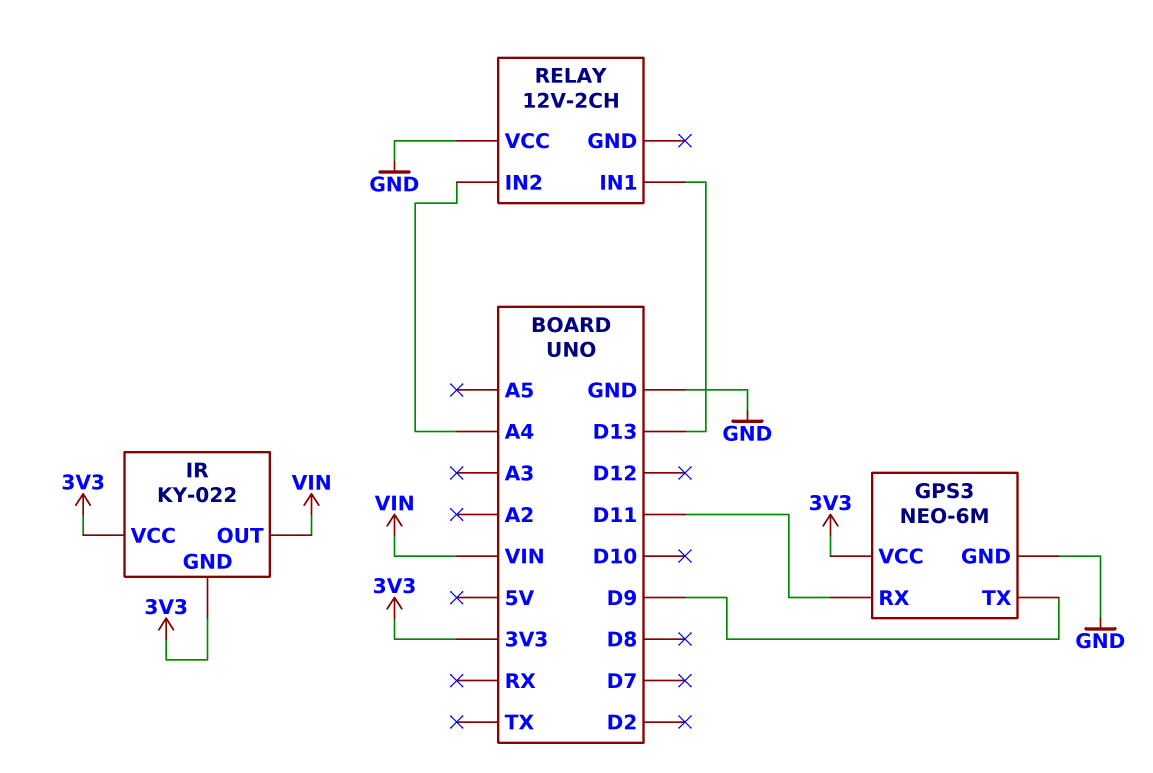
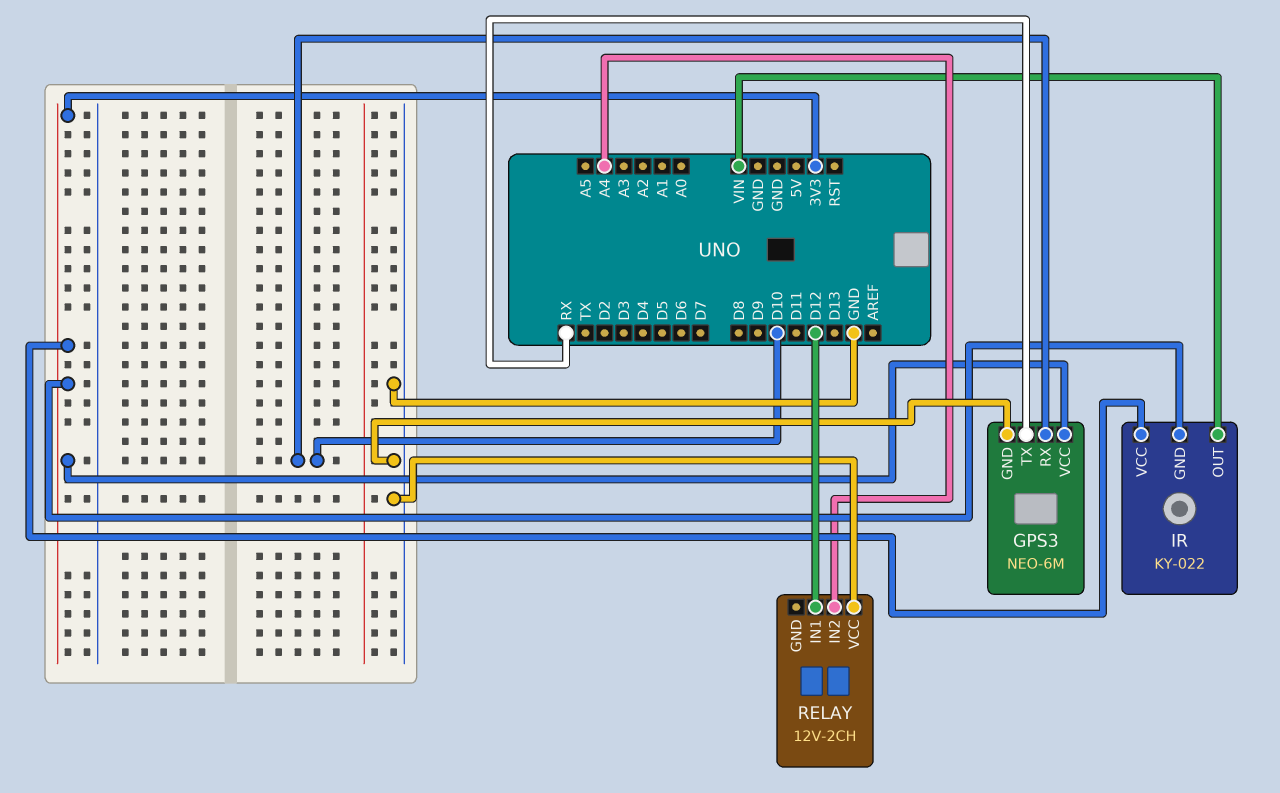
GPS3 pin RX: D11 -> D10
GPS3 pin TX: D9 -> RX
RELAY pin IN1: D13 -> D12

